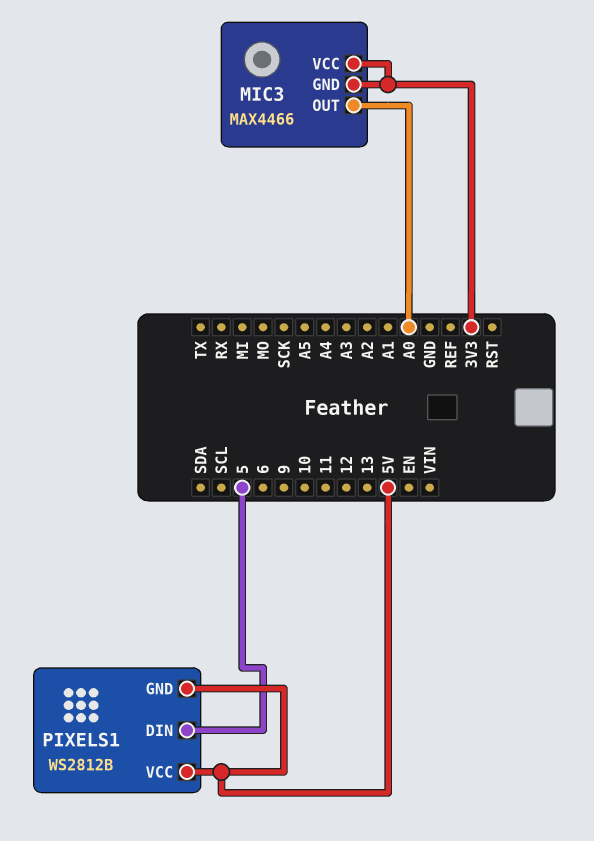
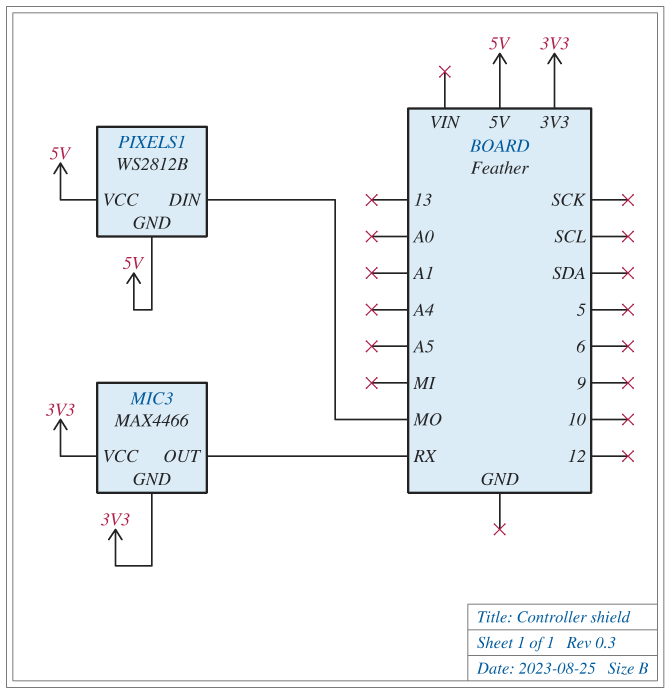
MIC3 pin OUT: A0 -> RX
PIXELS1 pin DIN: 5 -> MO

